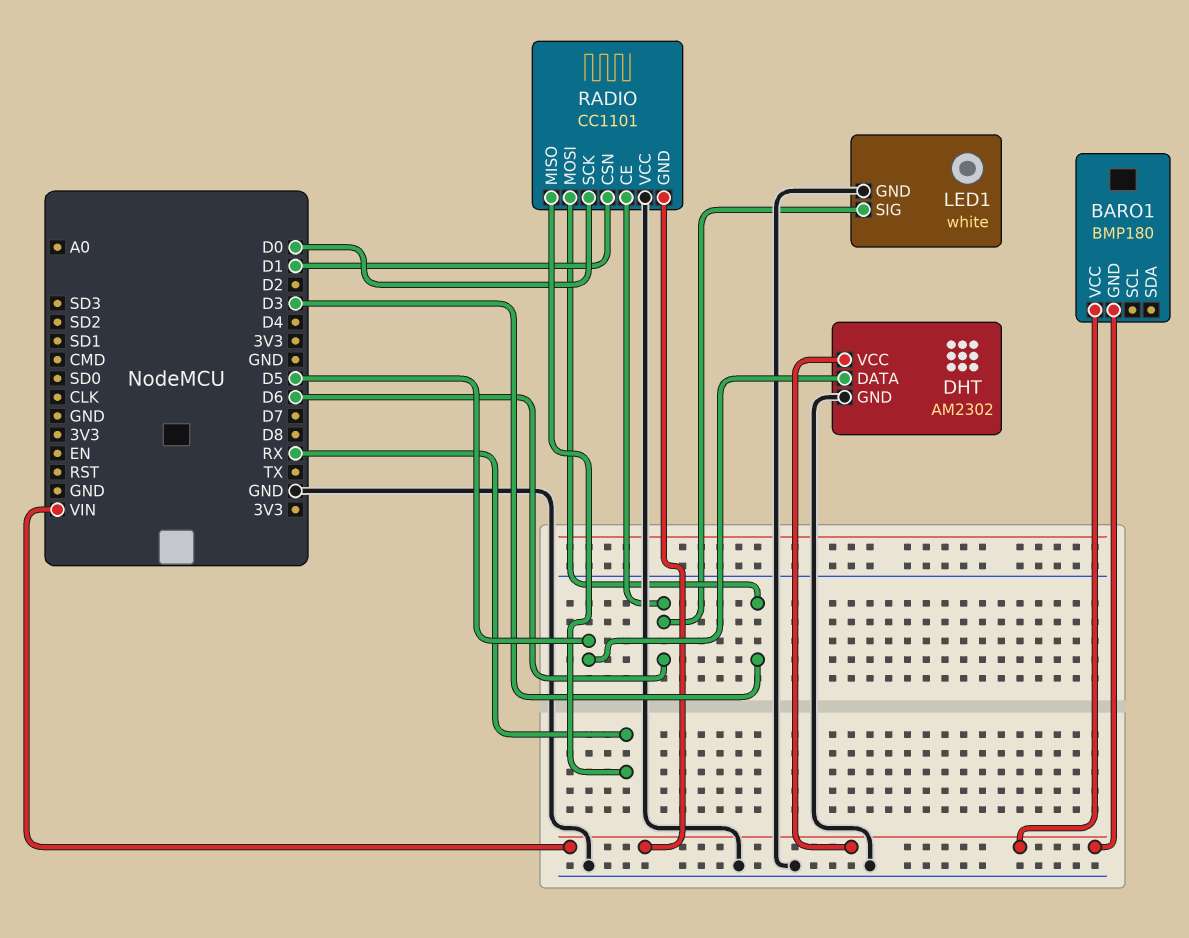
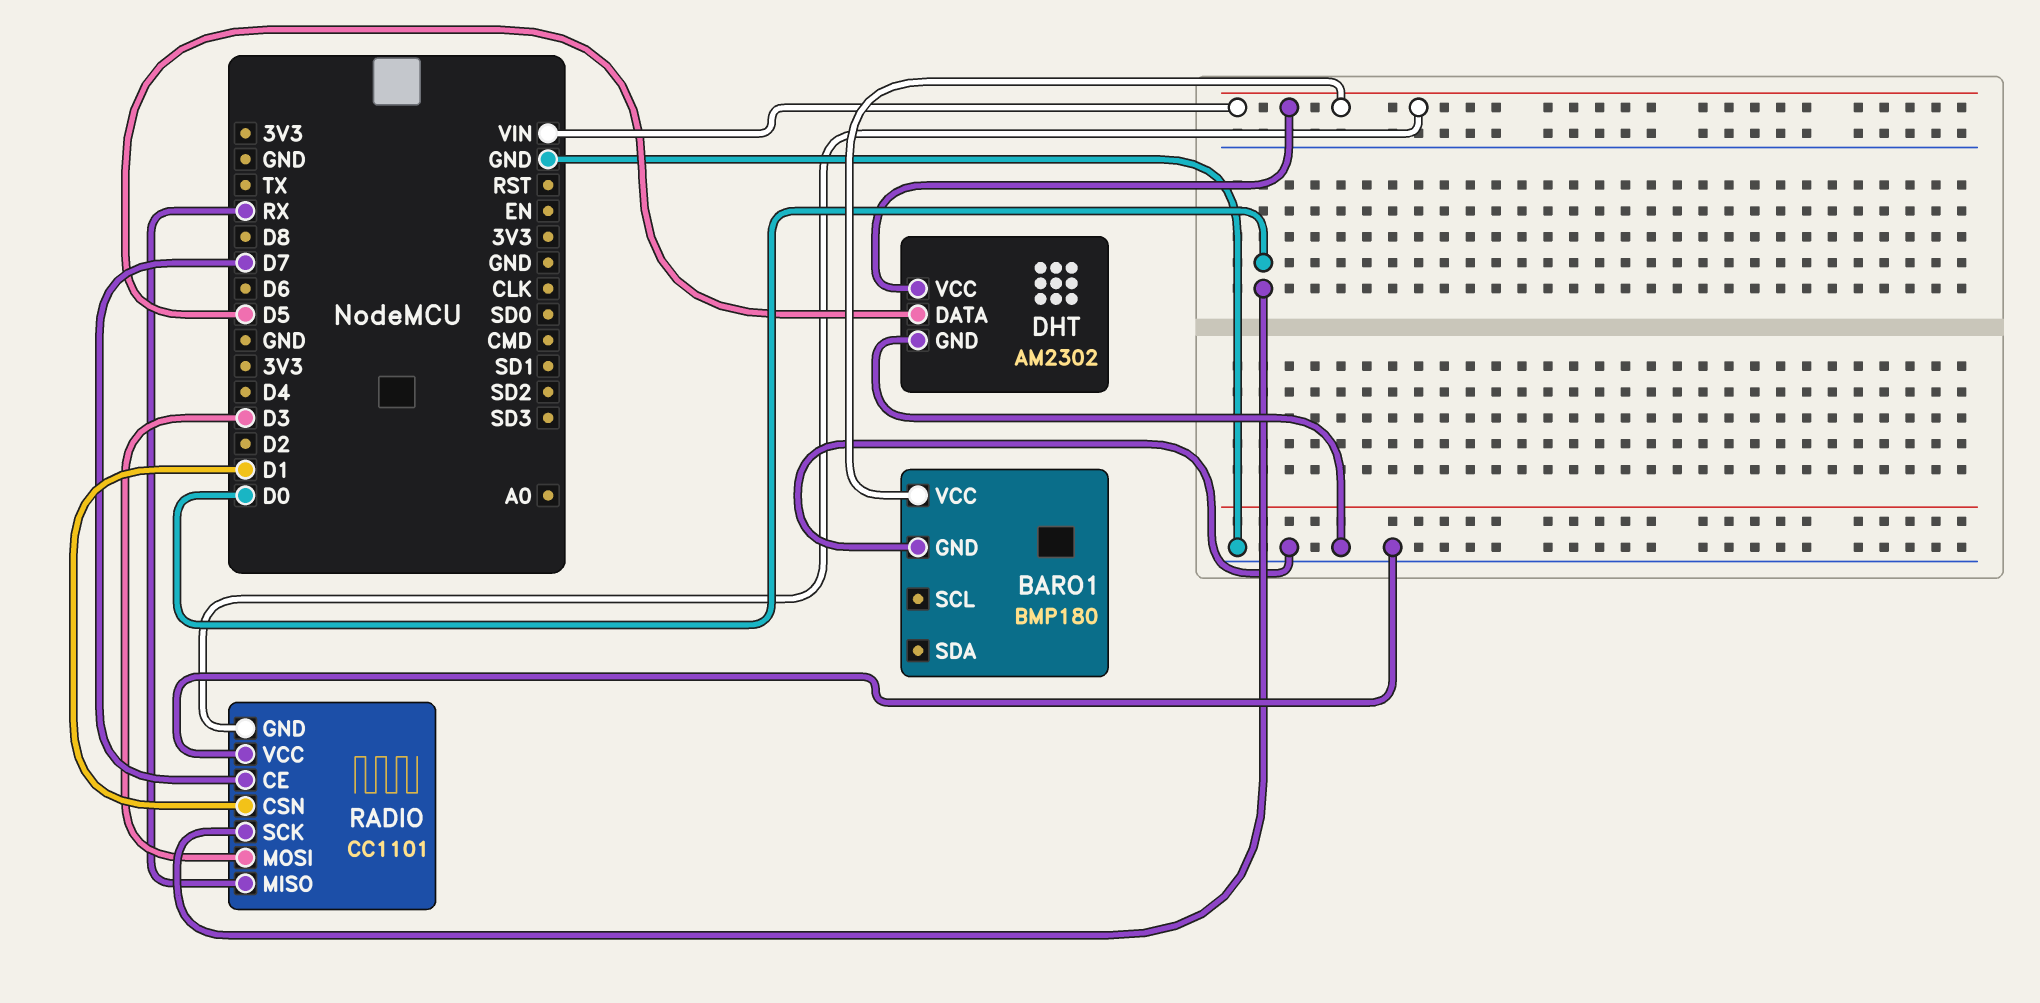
BARO1 pin GND: VIN -> GND
LED1: white -> none
LED1 pin GND: GND -> none
LED1 pin SIG: D6 -> none
RADIO pin CE: D6 -> D7

